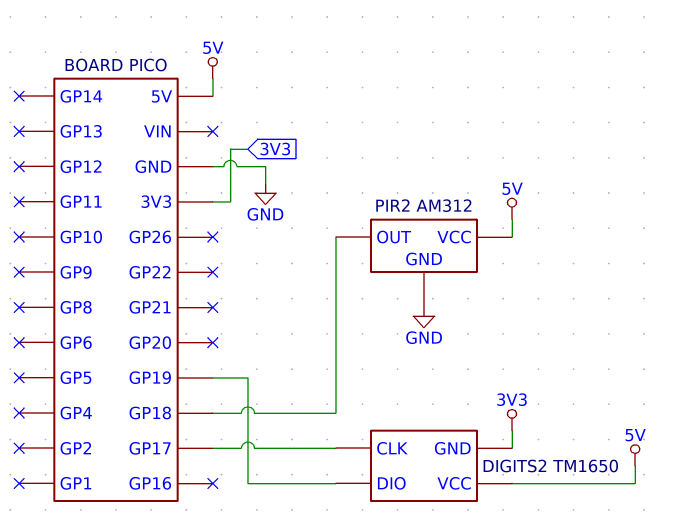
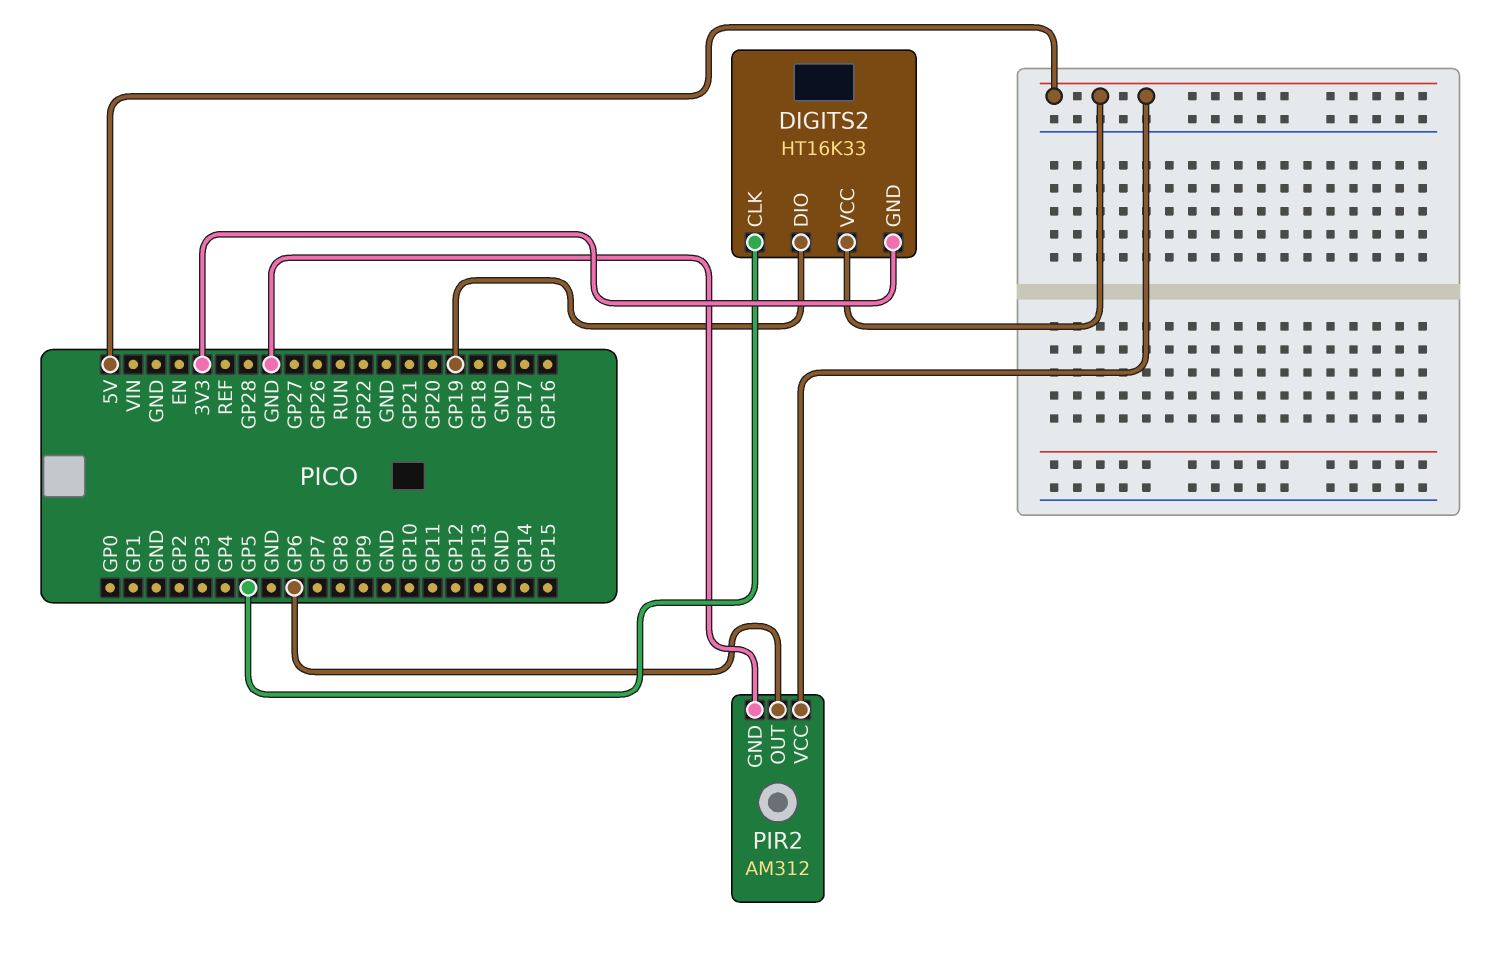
DIGITS2: TM1650 -> HT16K33
DIGITS2 pin CLK: GP17 -> GP5
PIR2 pin OUT: GP18 -> GP6

